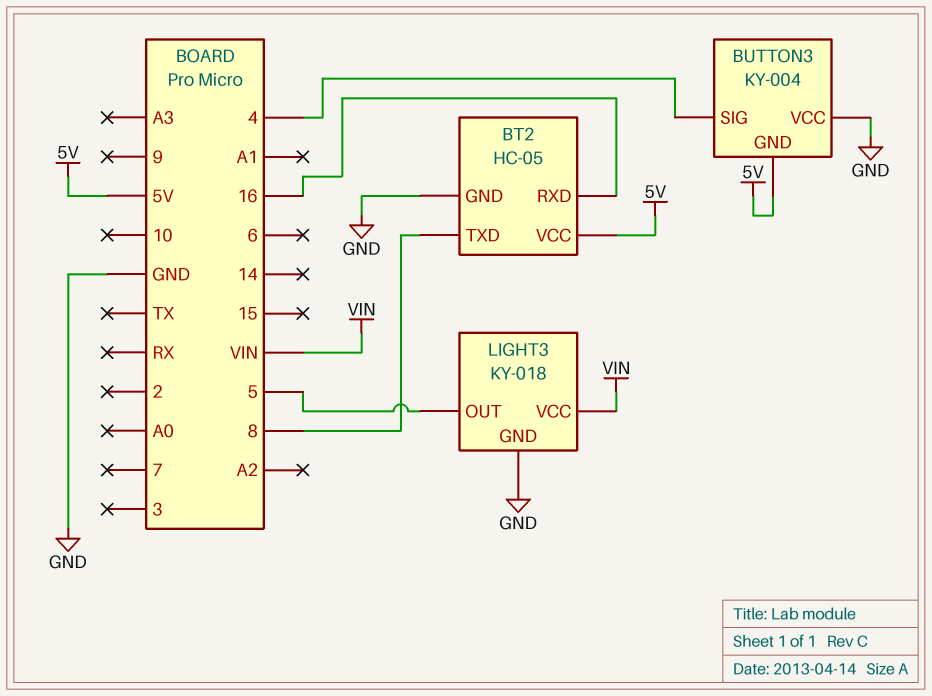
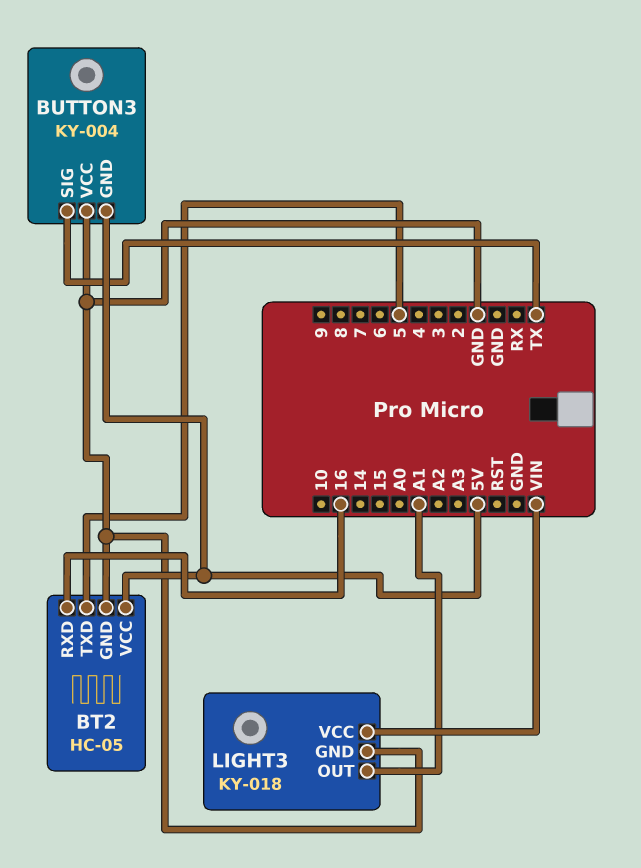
BT2 pin TXD: 8 -> 5
BUTTON3 pin SIG: 4 -> TX
LIGHT3 pin OUT: 5 -> A1

